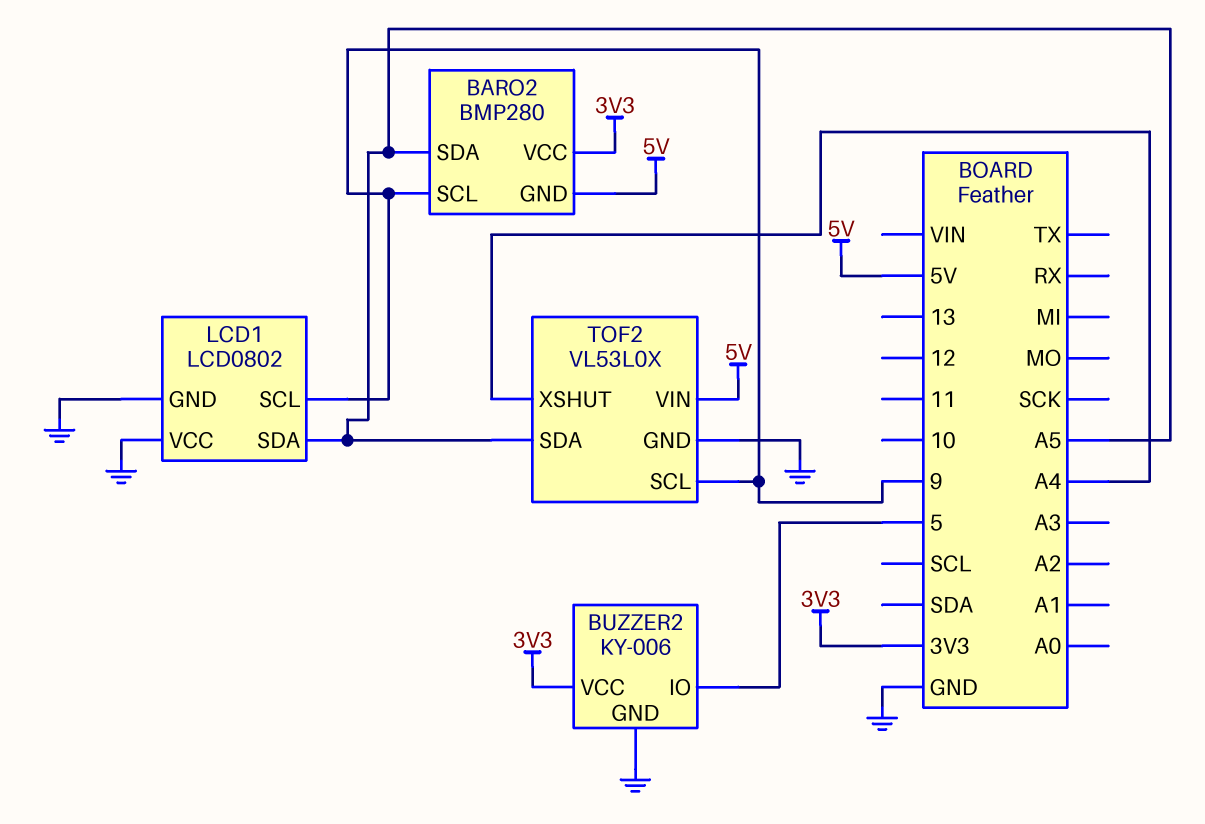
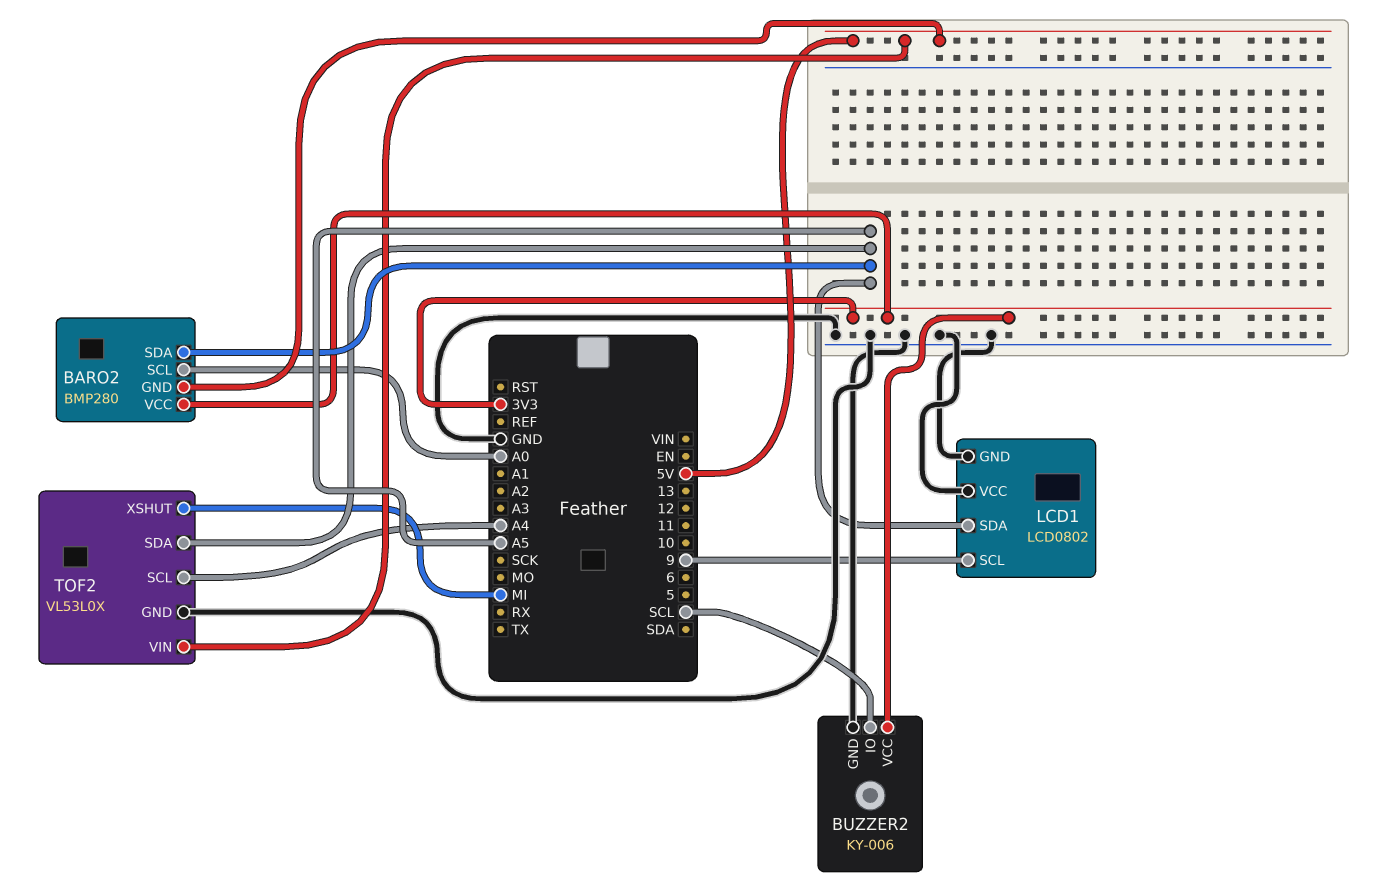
BARO2 pin SCL: 9 -> A0
BUZZER2 pin IO: 5 -> SCL
TOF2 pin SCL: 9 -> A4
TOF2 pin XSHUT: A4 -> MI

